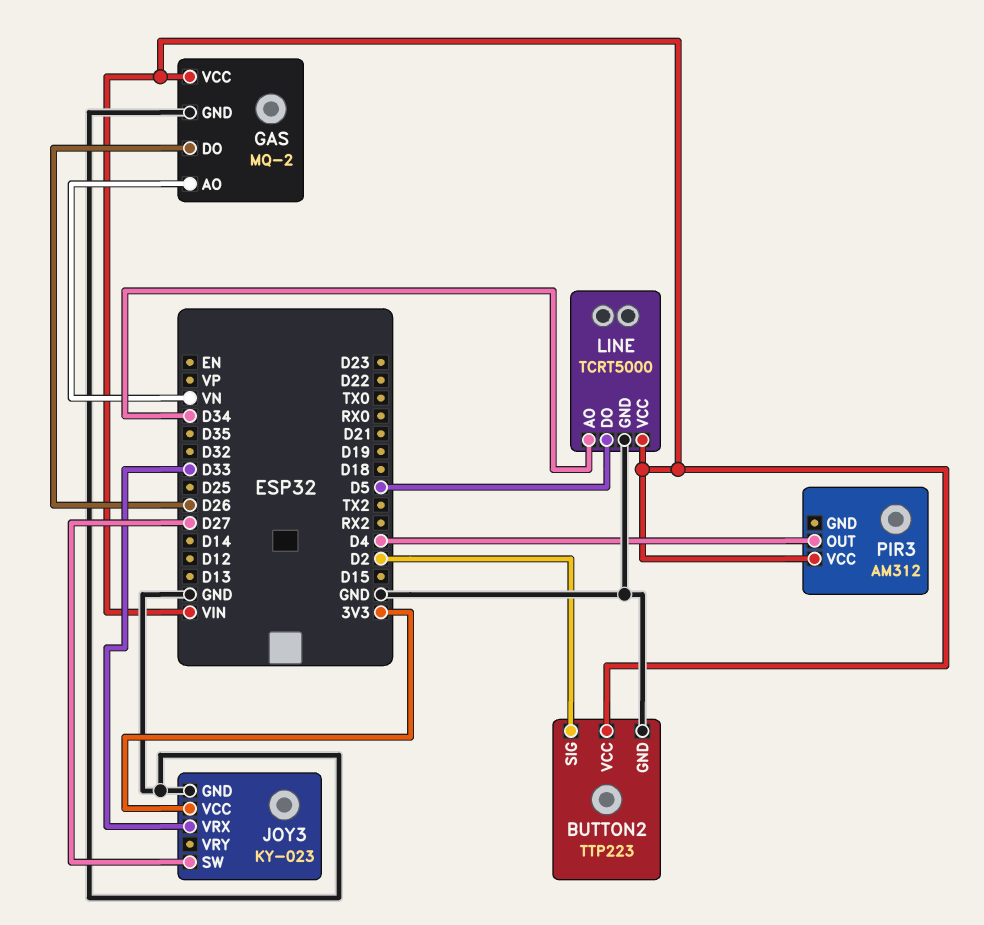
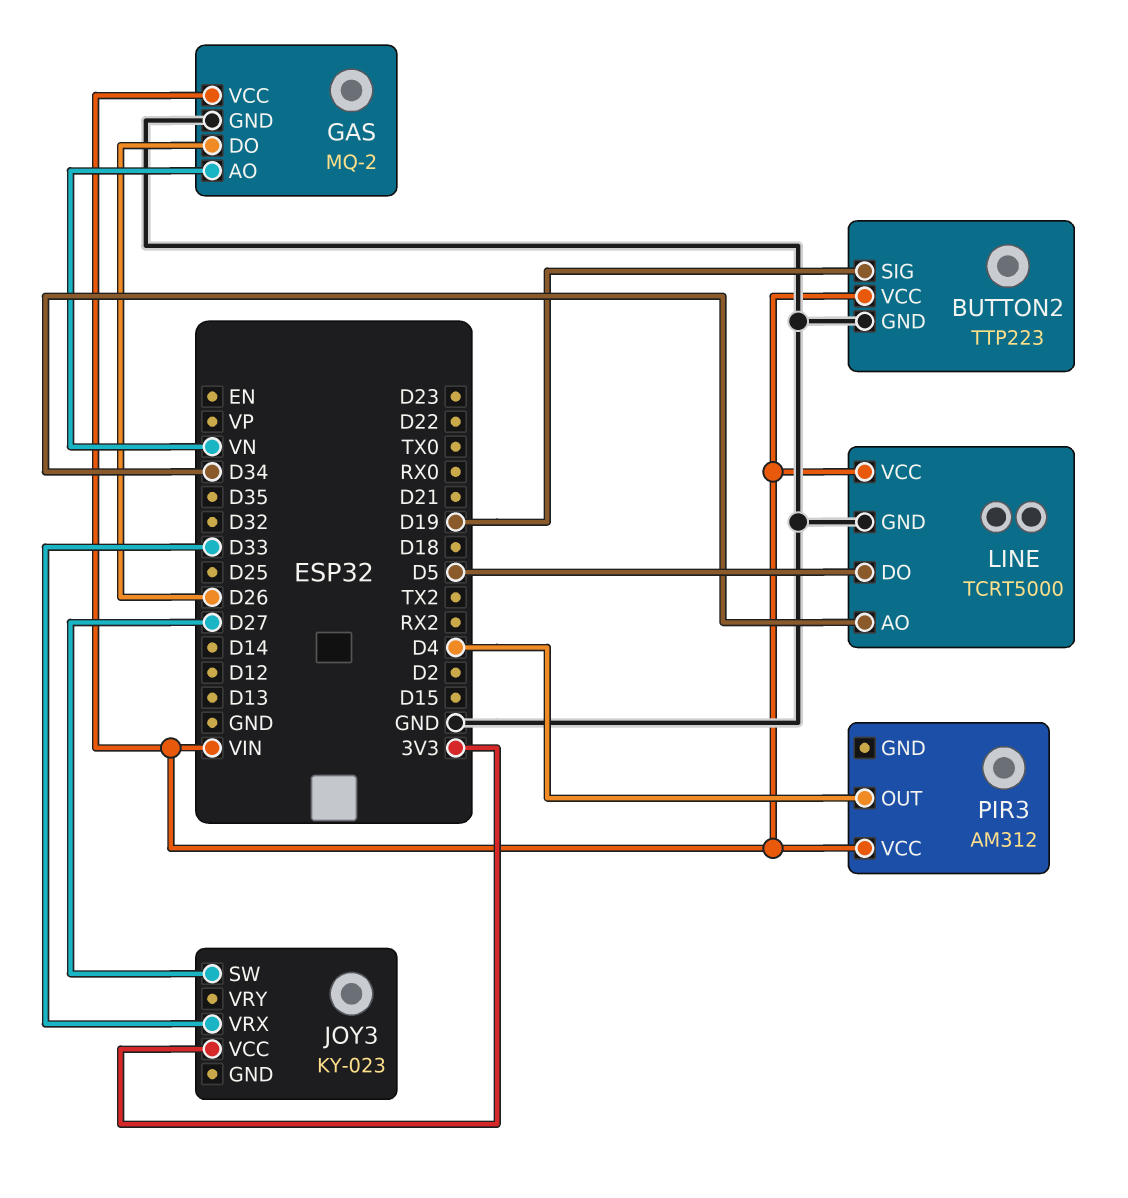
BUTTON2 pin SIG: D2 -> D19
JOY3 pin GND: GND -> none

